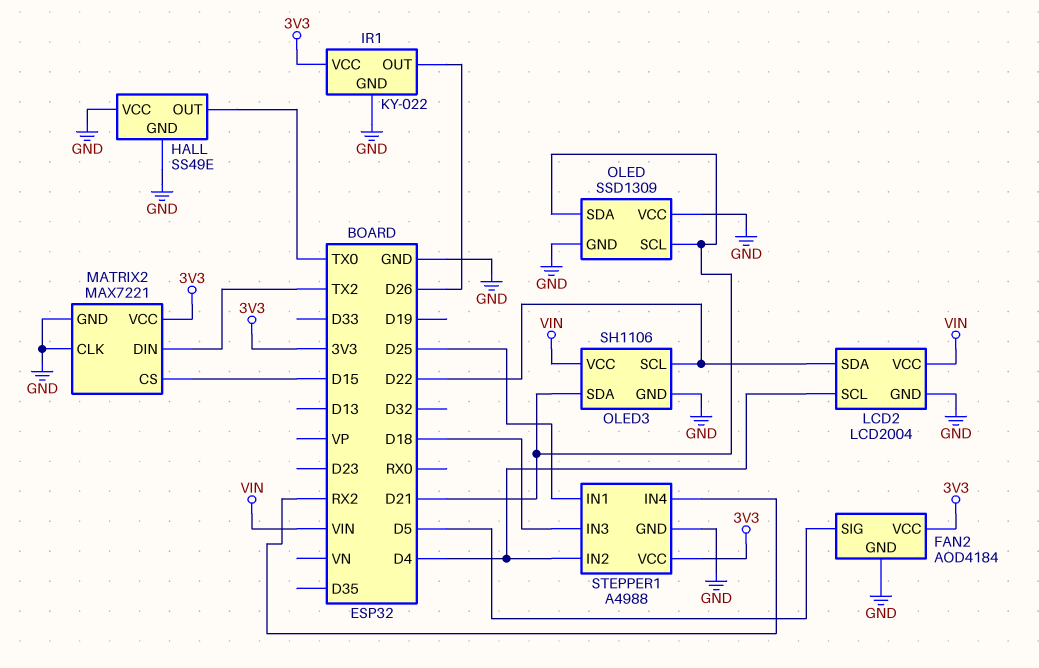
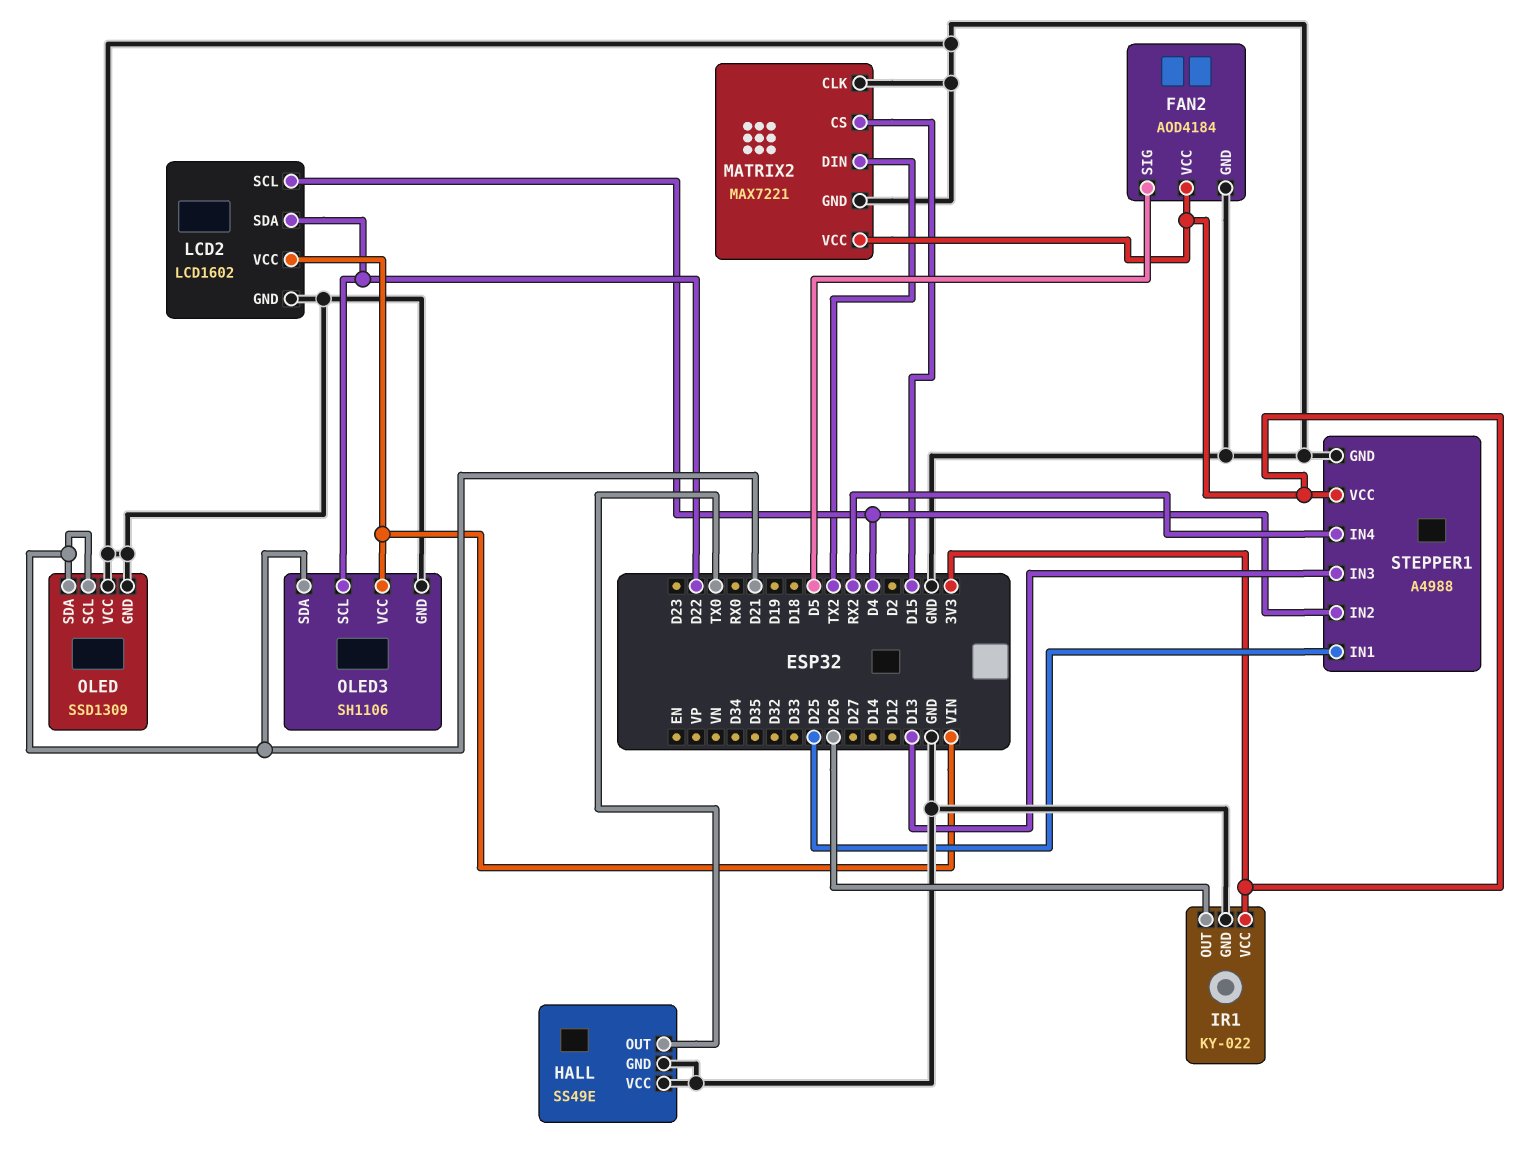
LCD2: LCD2004 -> LCD1602
STEPPER1 pin IN3: D18 -> D13

